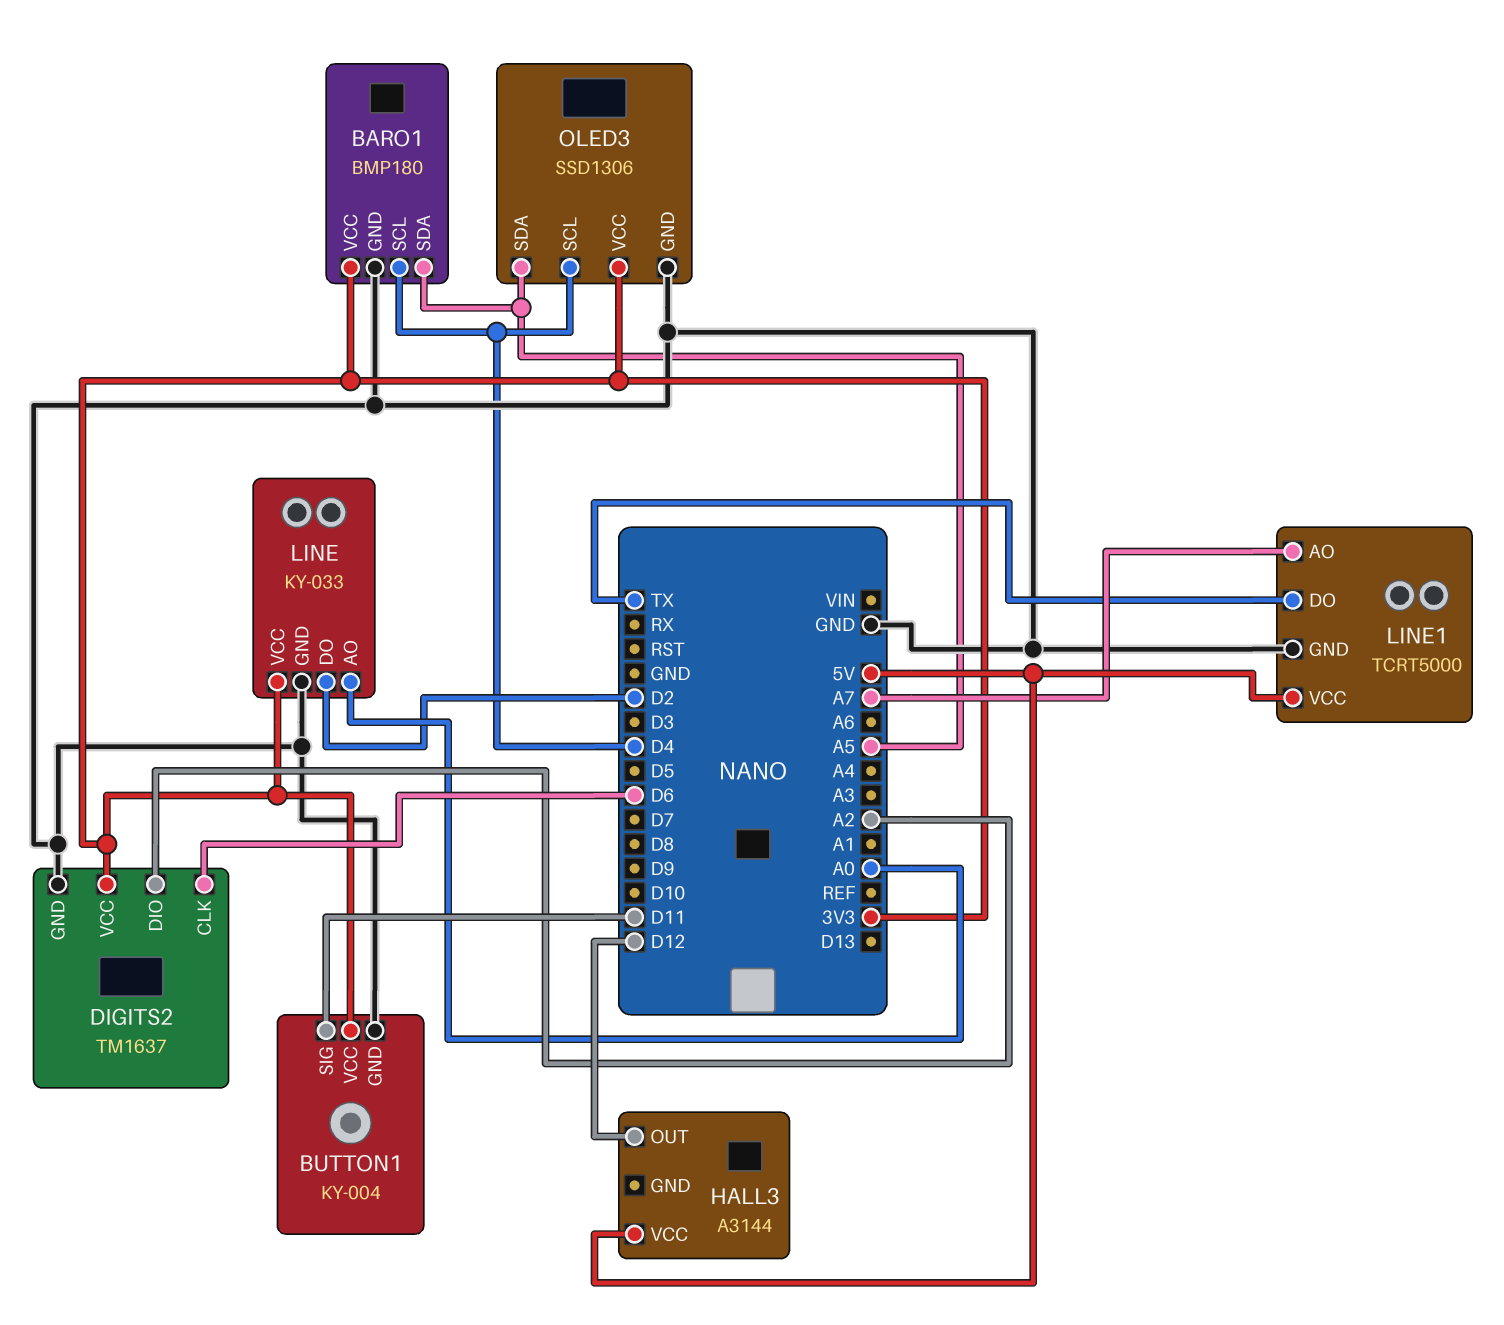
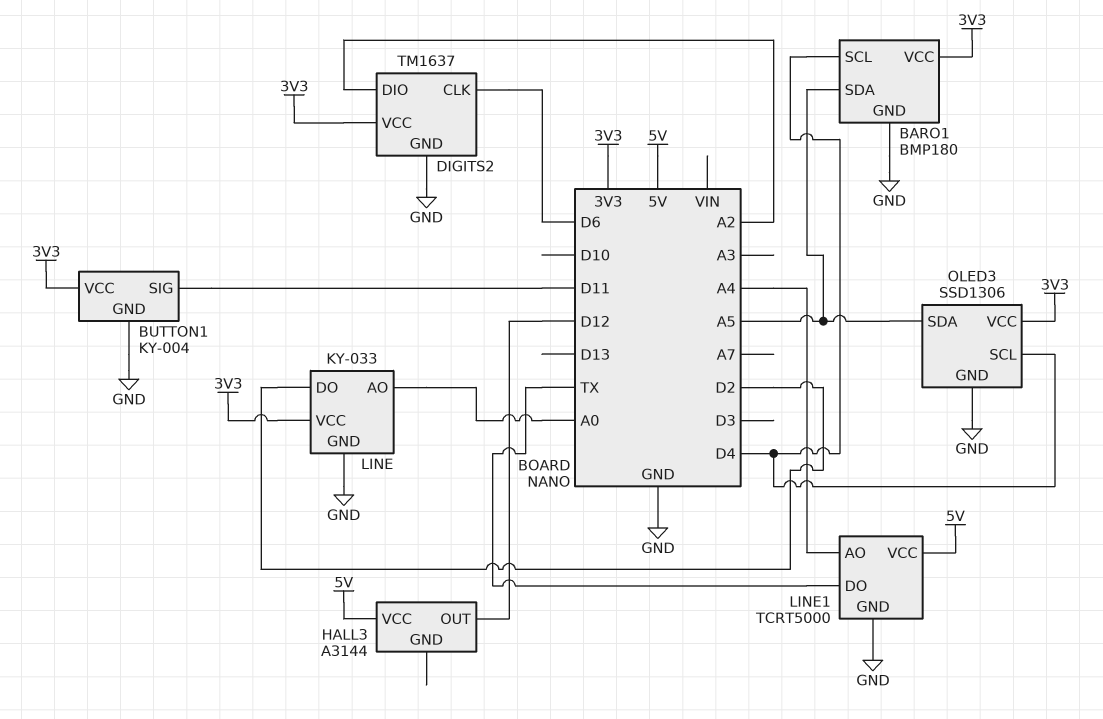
LINE1 pin AO: A7 -> A4

